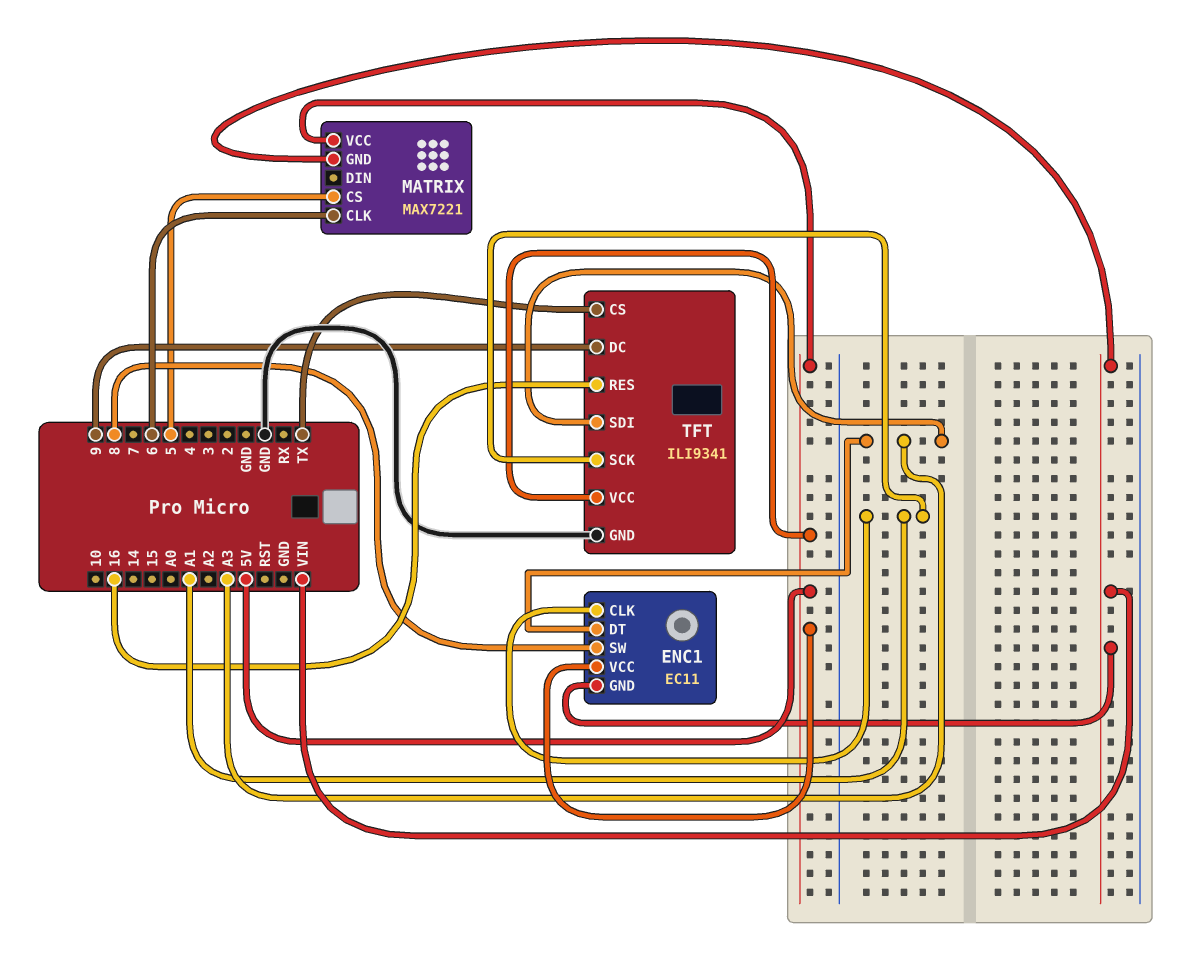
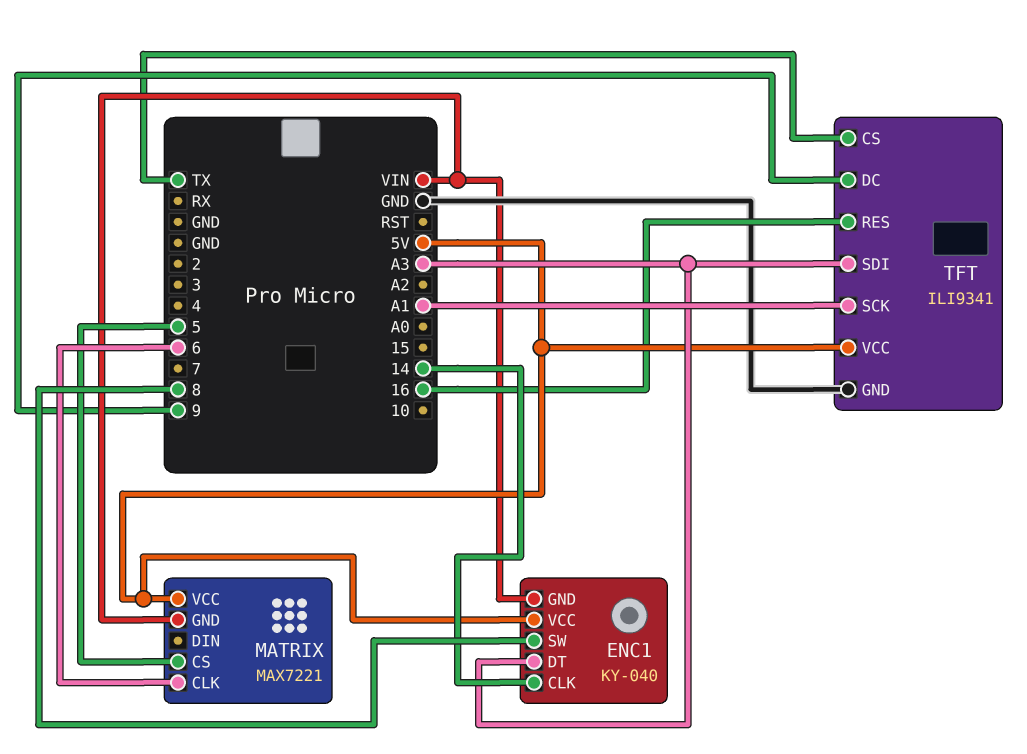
ENC1: EC11 -> KY-040
ENC1 pin CLK: A1 -> 14

